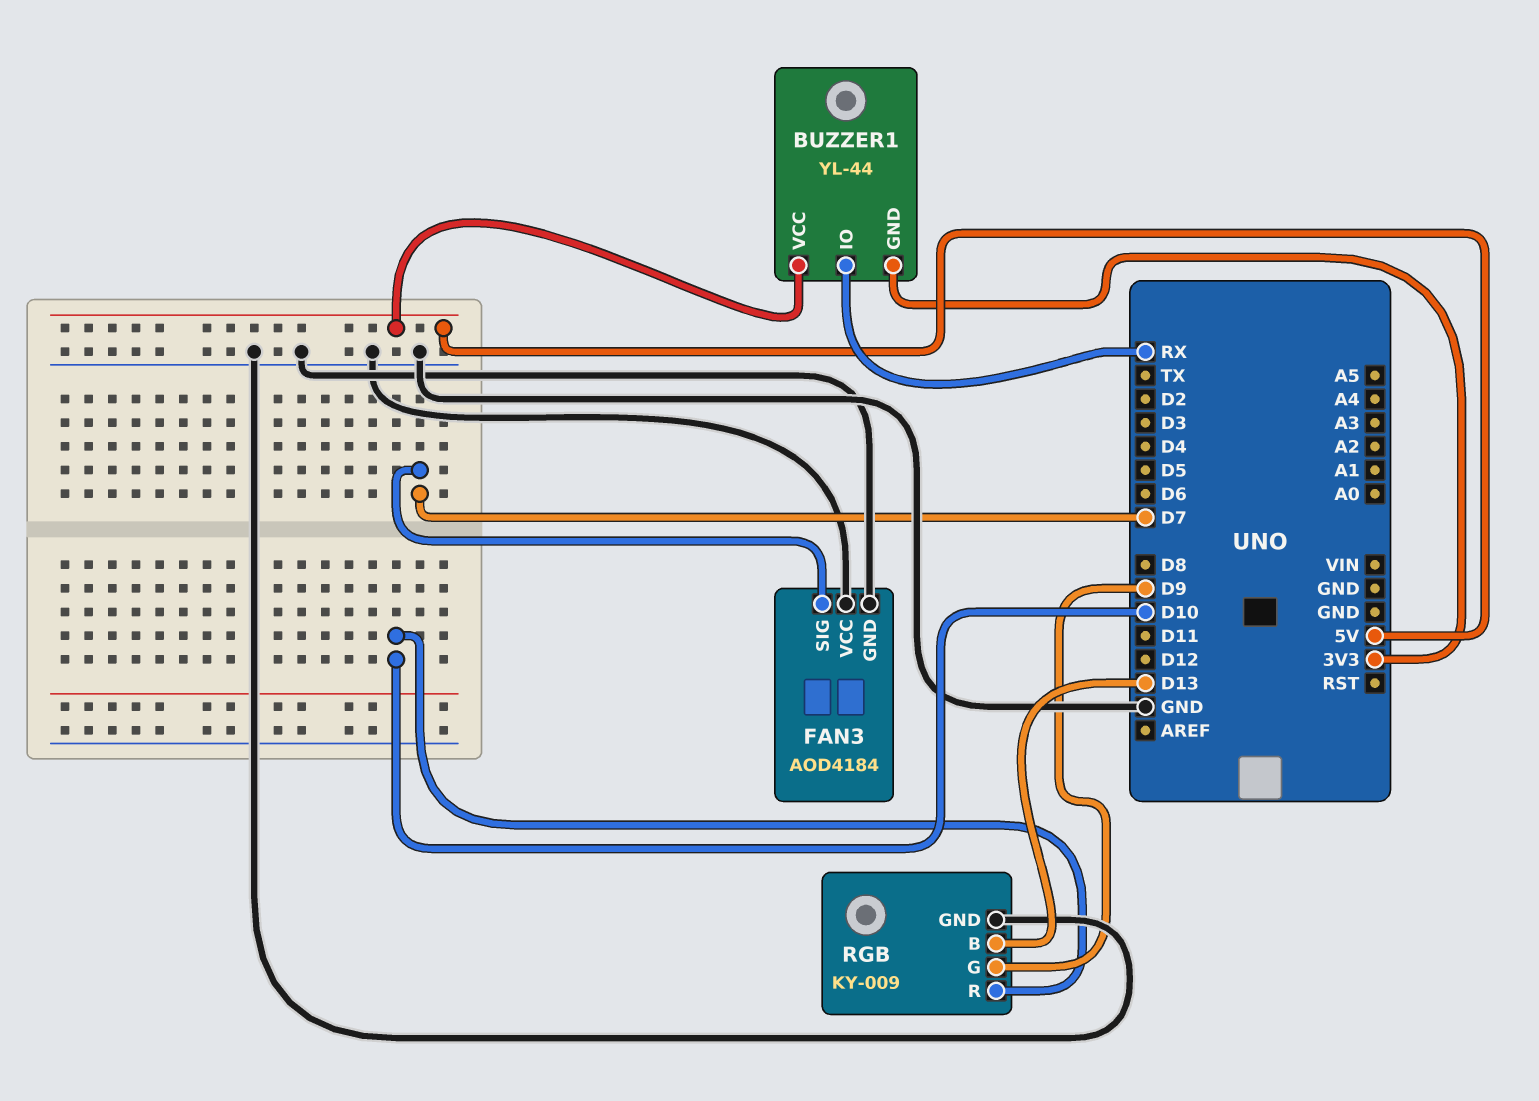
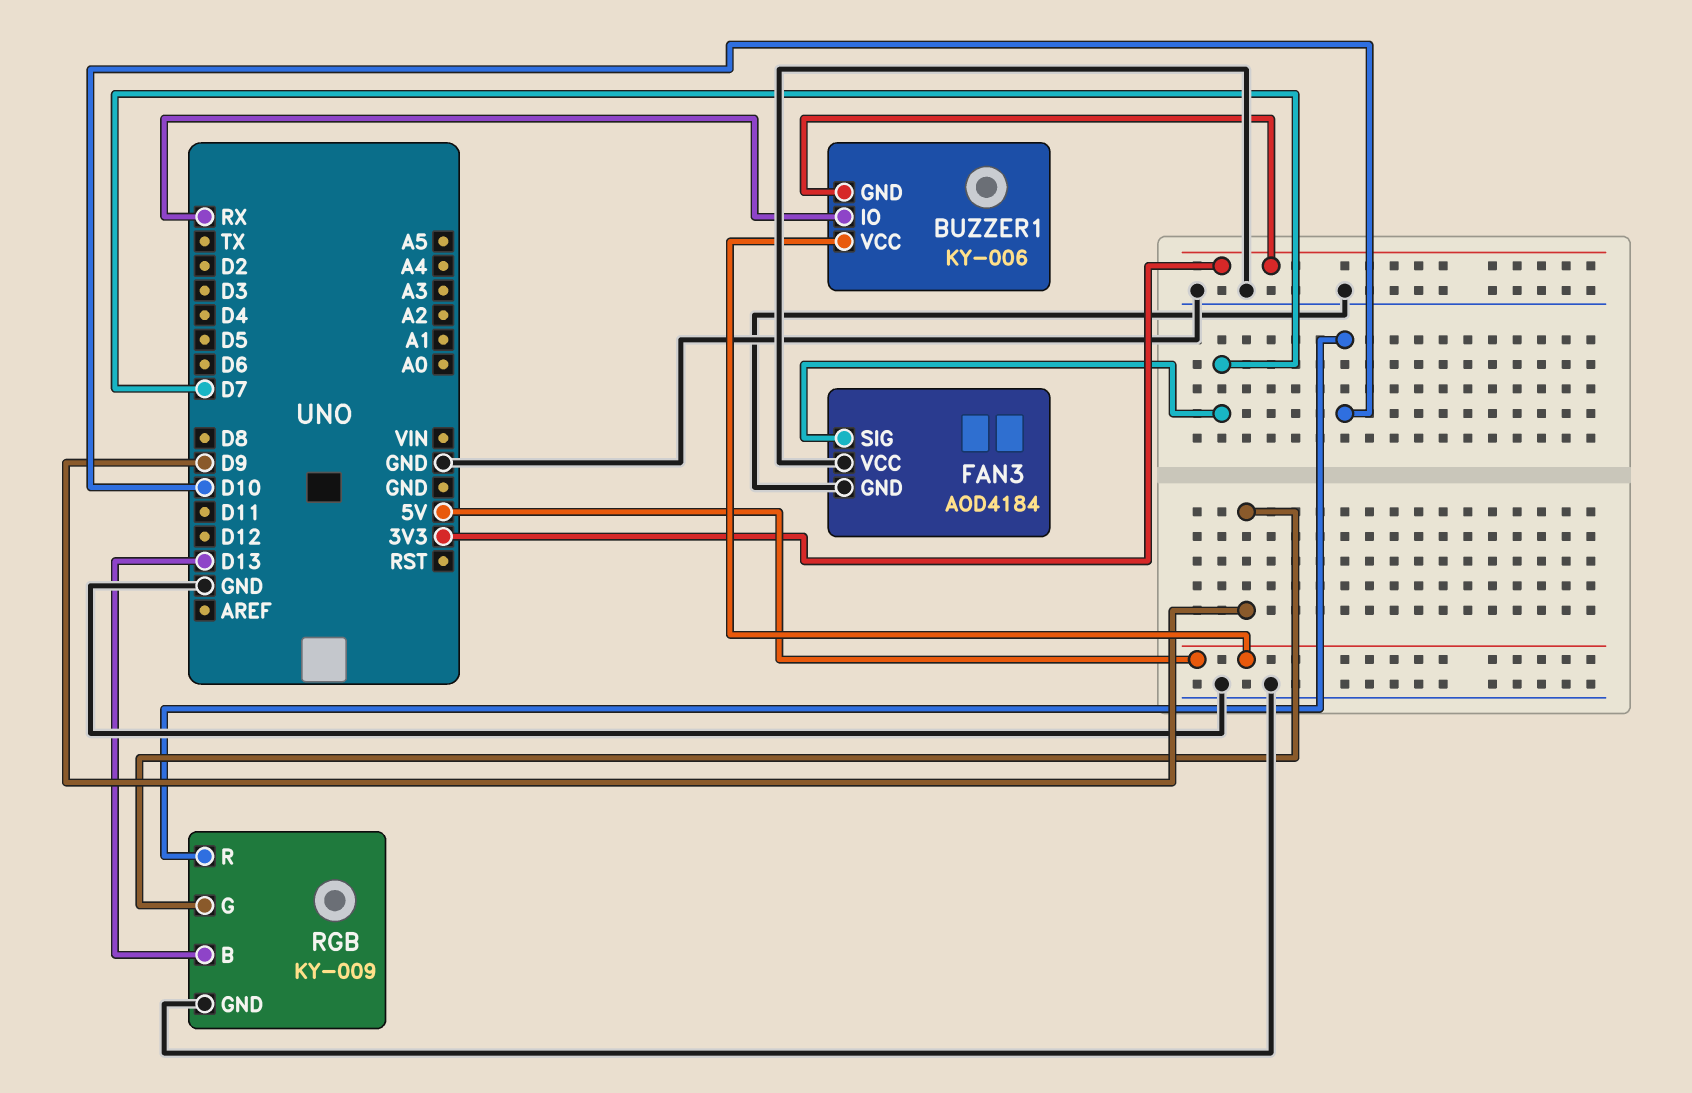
BUZZER1: YL-44 -> KY-006

